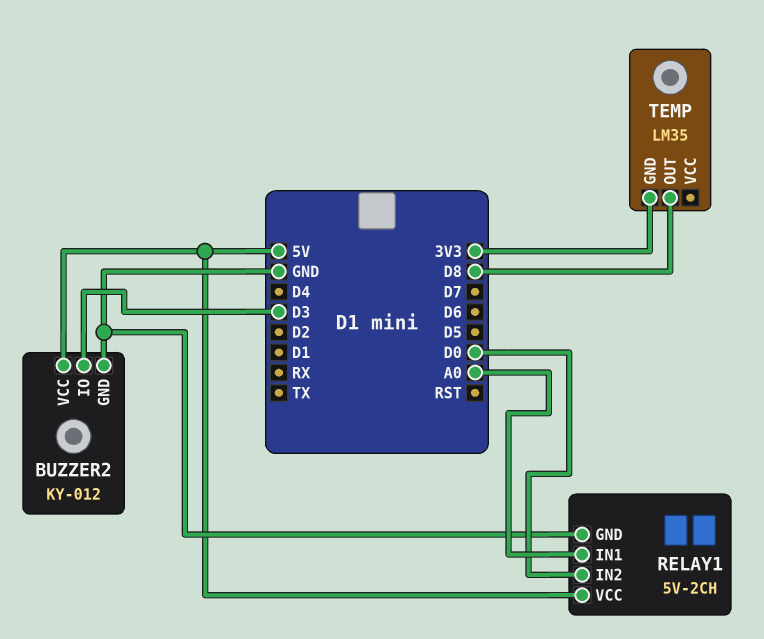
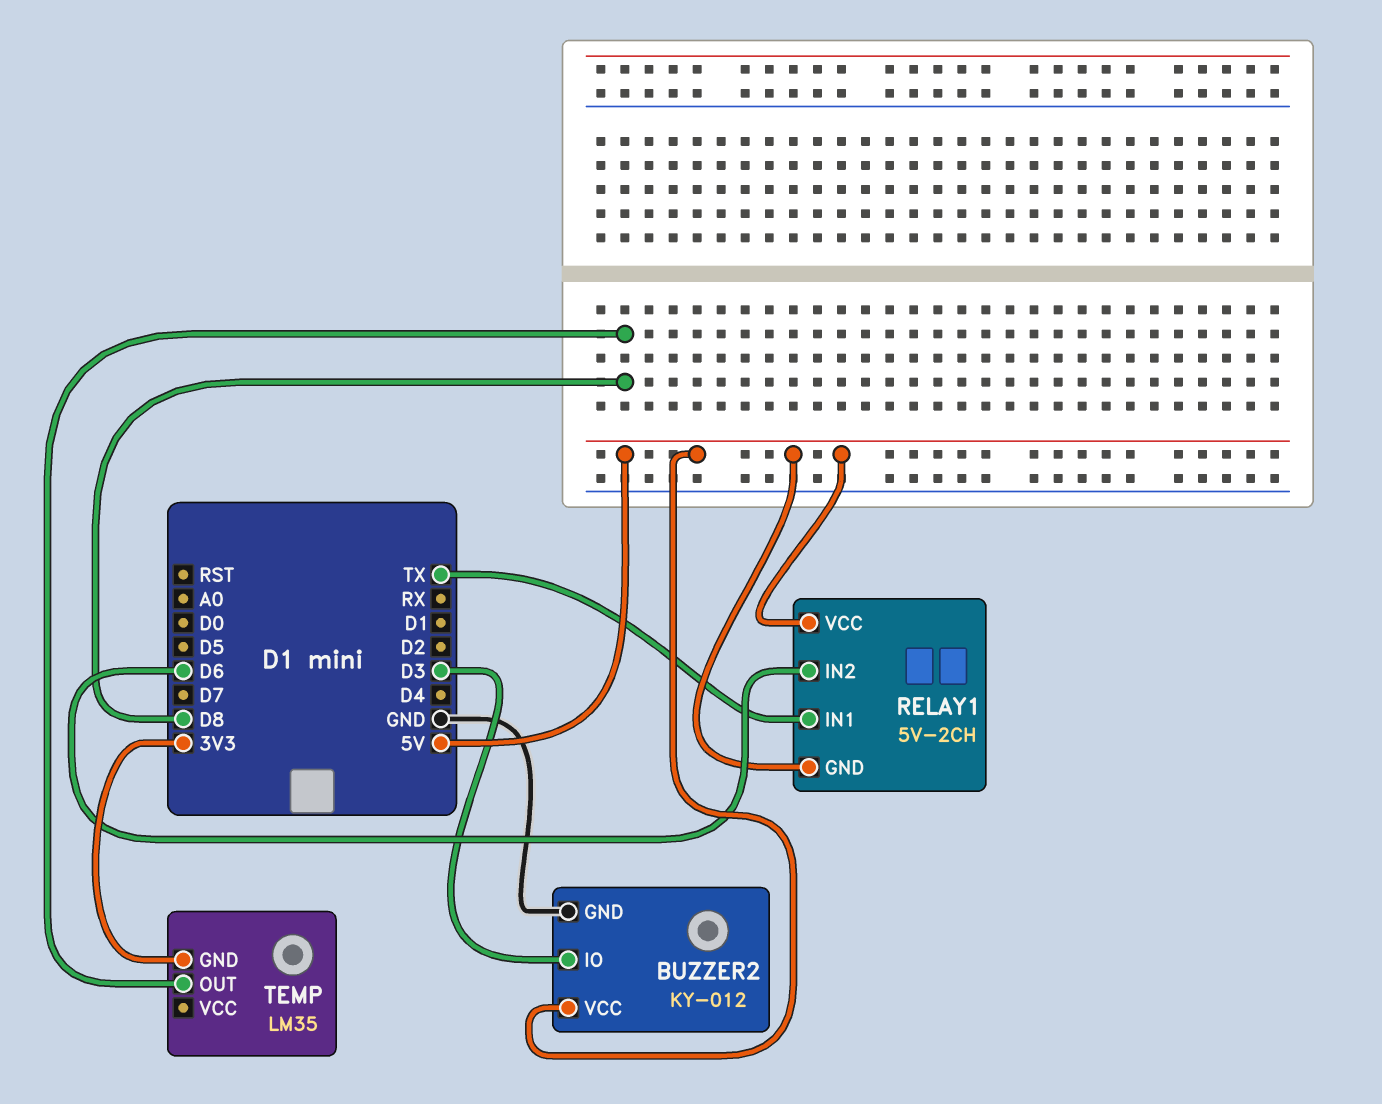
RELAY1 pin GND: GND -> 5V
RELAY1 pin IN1: A0 -> TX
RELAY1 pin IN2: D0 -> D6

